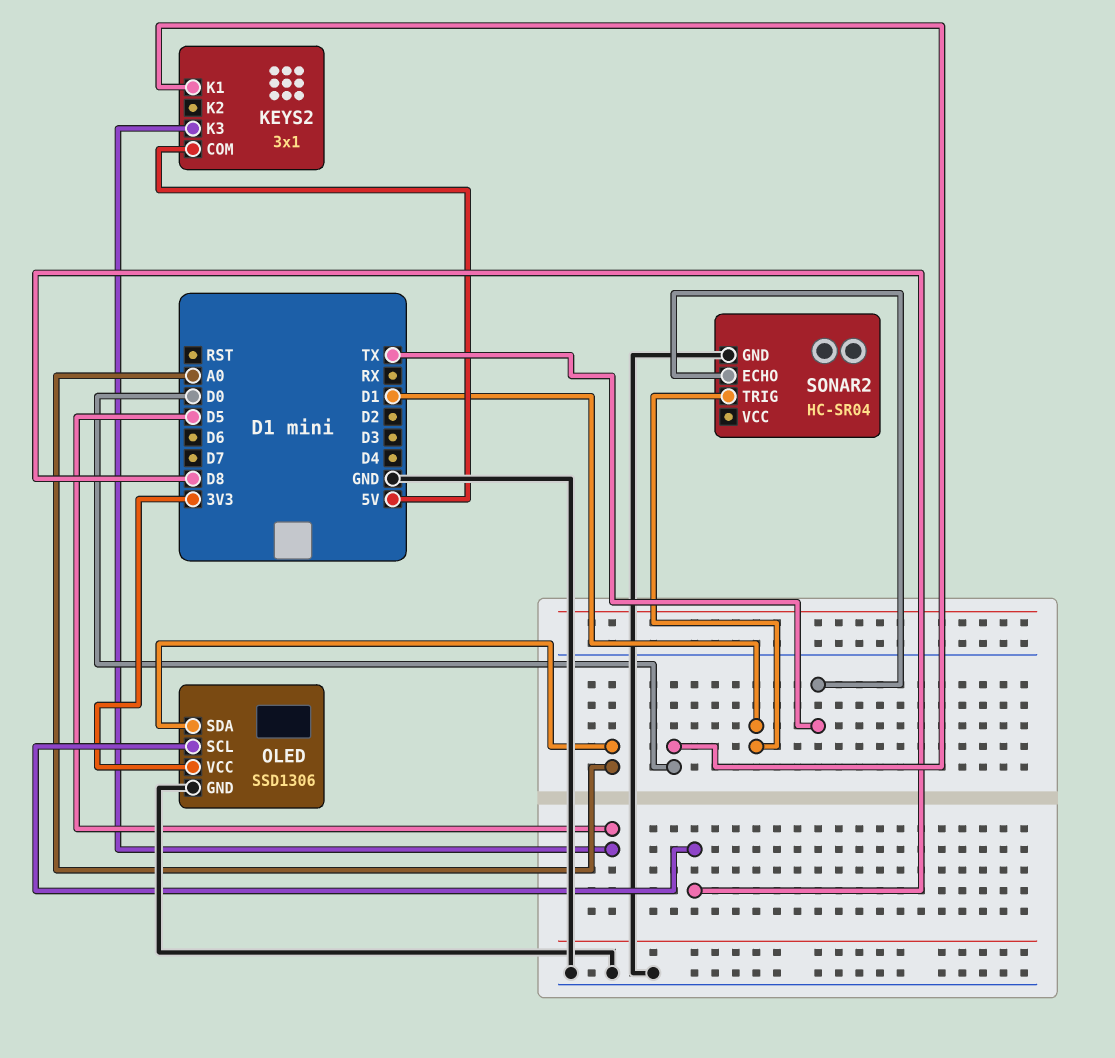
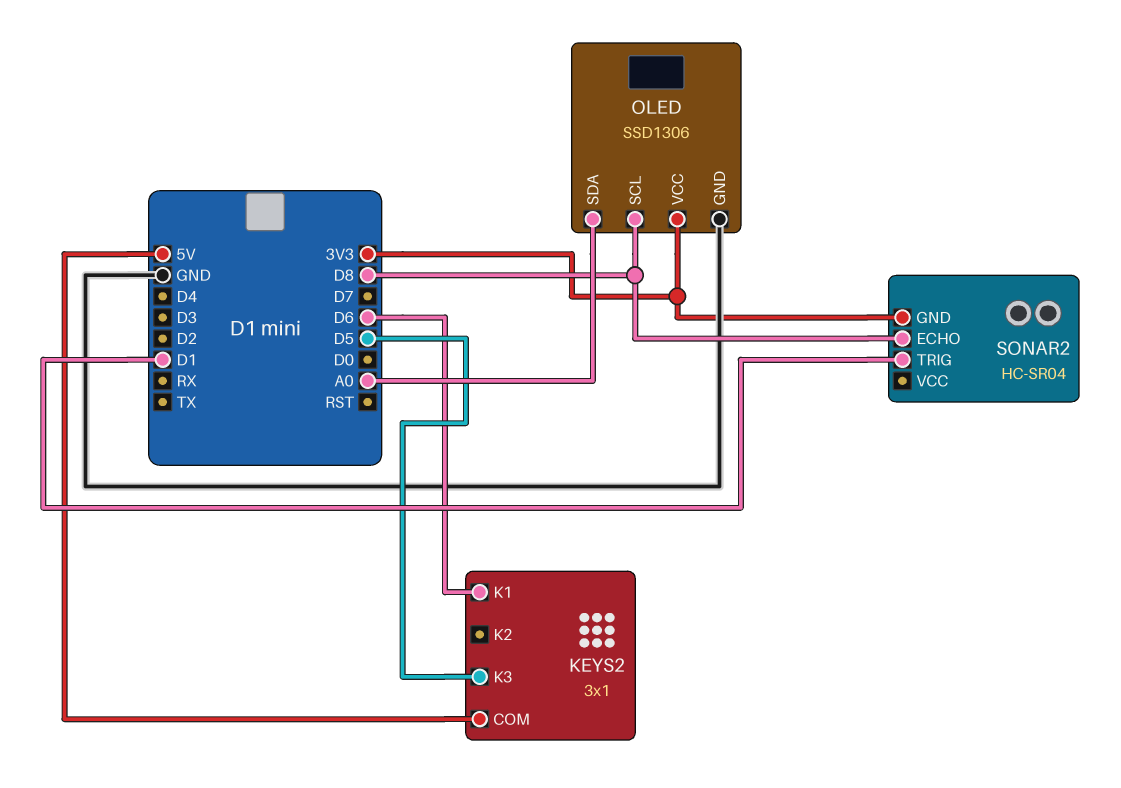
KEYS2 pin K1: D0 -> D6
SONAR2 pin ECHO: TX -> D8
SONAR2 pin GND: GND -> 3V3

